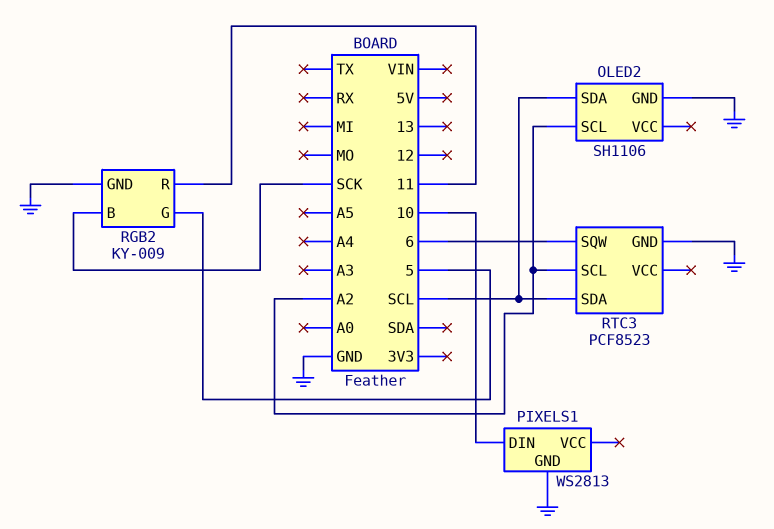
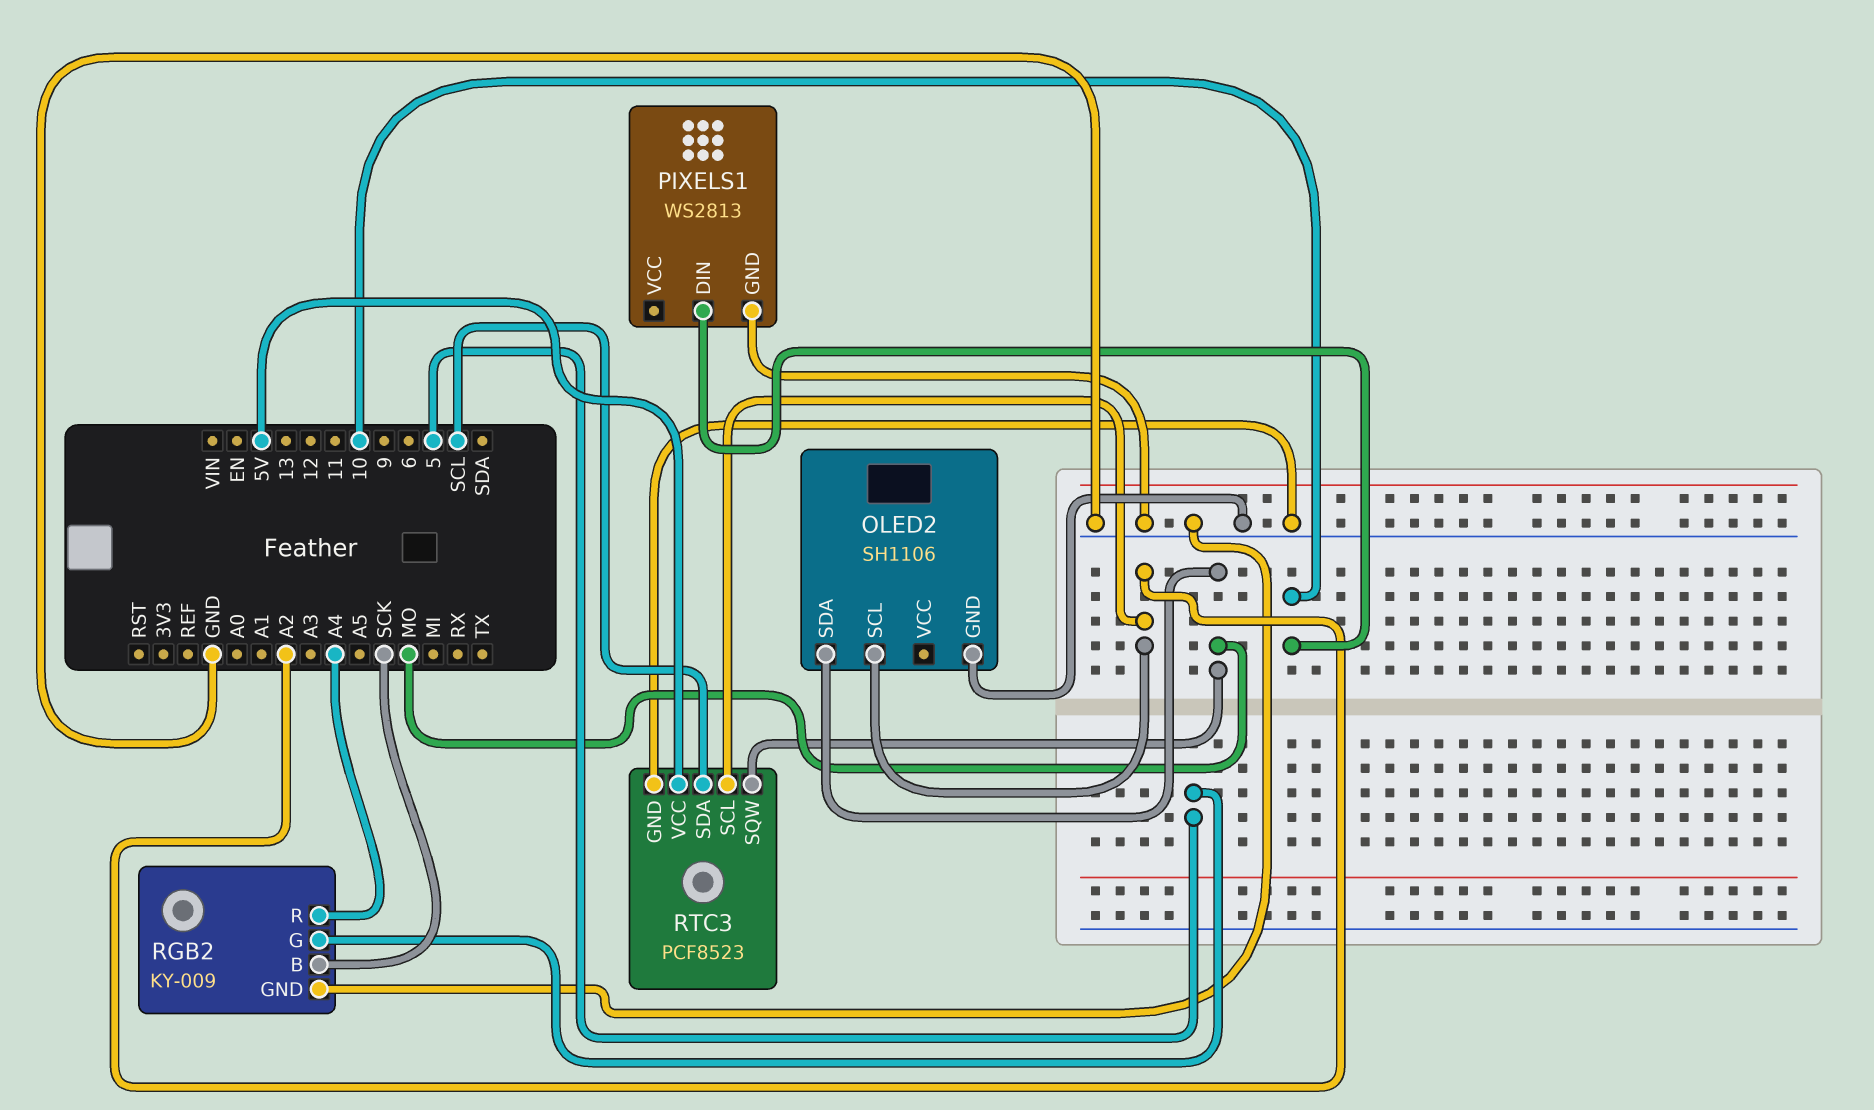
OLED2 pin SDA: SCL -> MO
RGB2 pin R: 11 -> A4
RTC3 pin SQW: 6 -> MO
RTC3 pin VCC: none -> 5V

